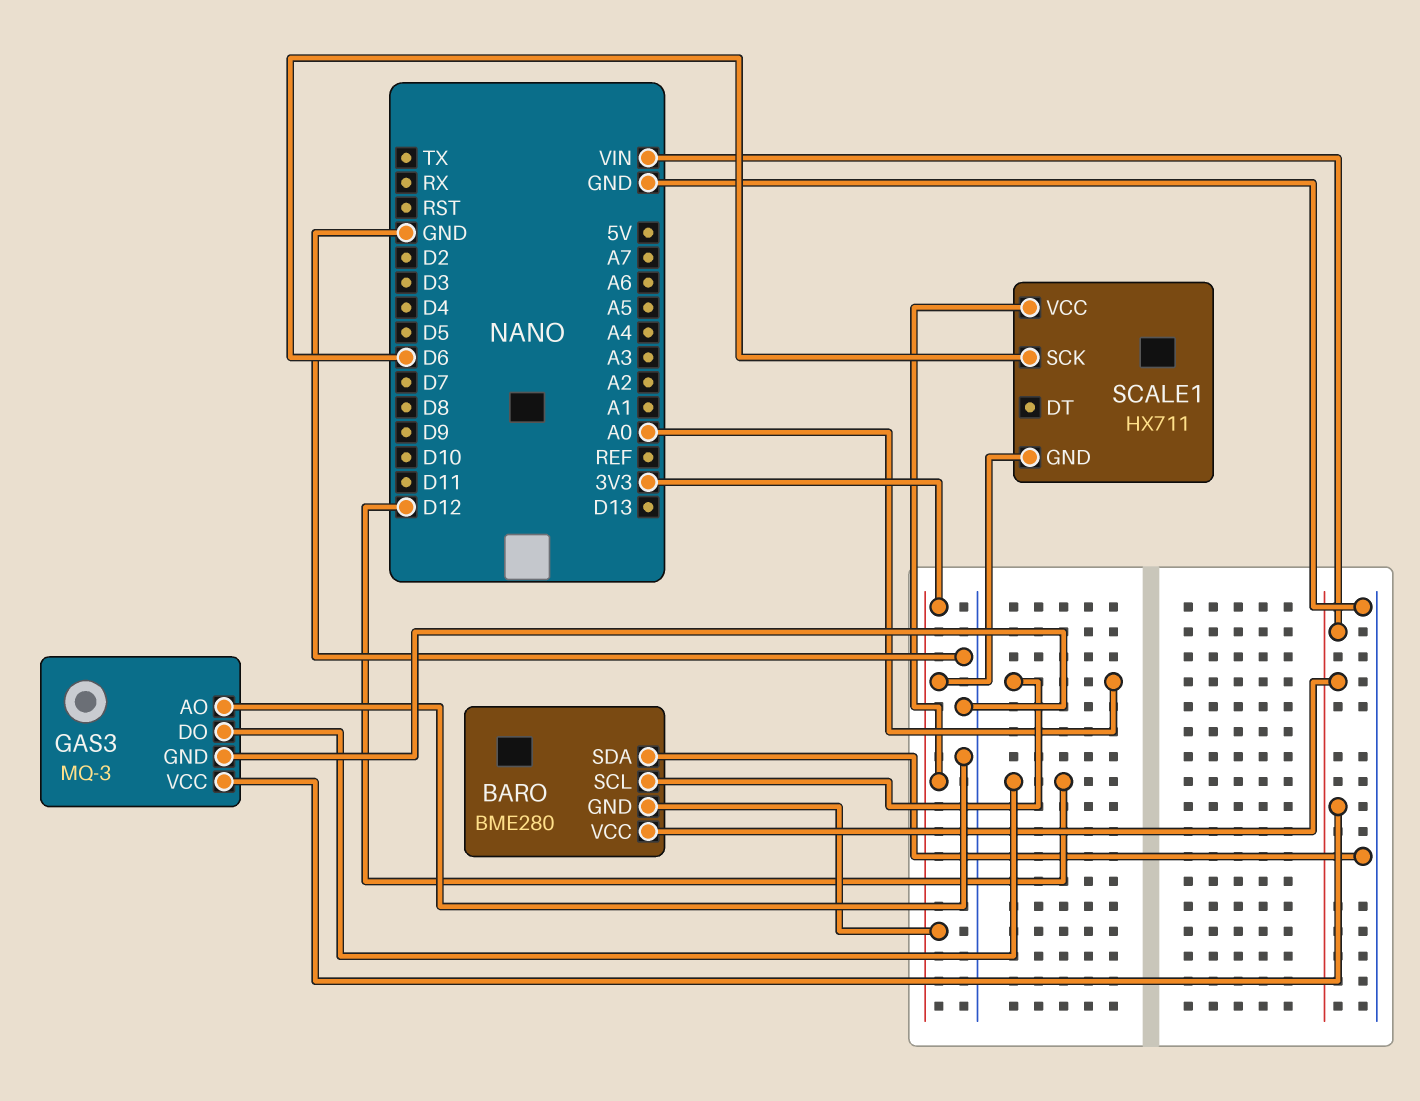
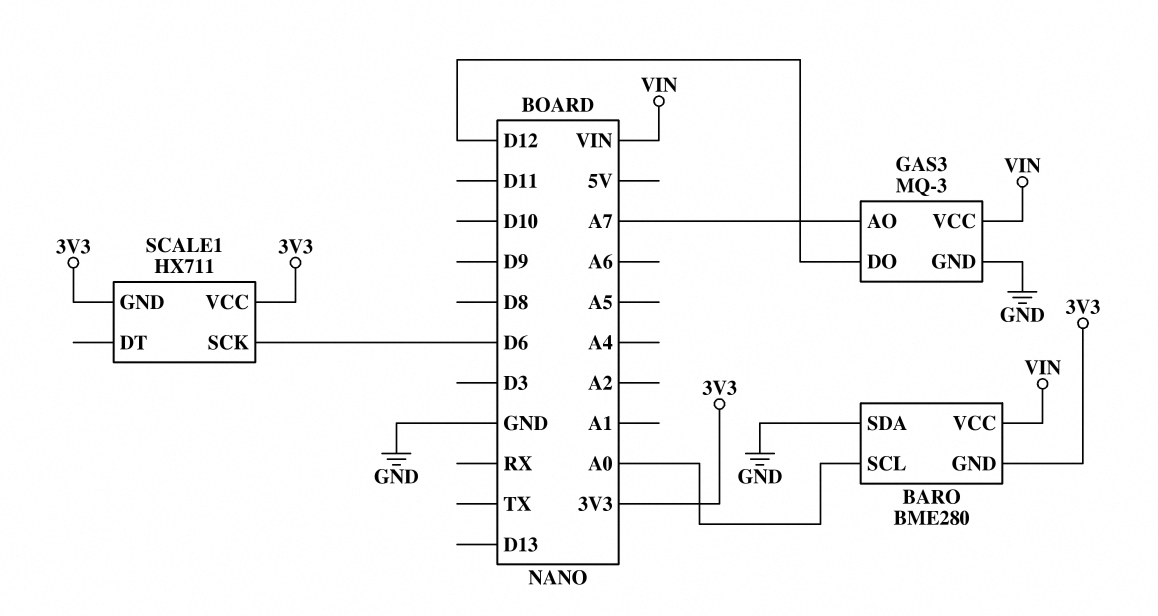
GAS3 pin AO: GND -> A7

